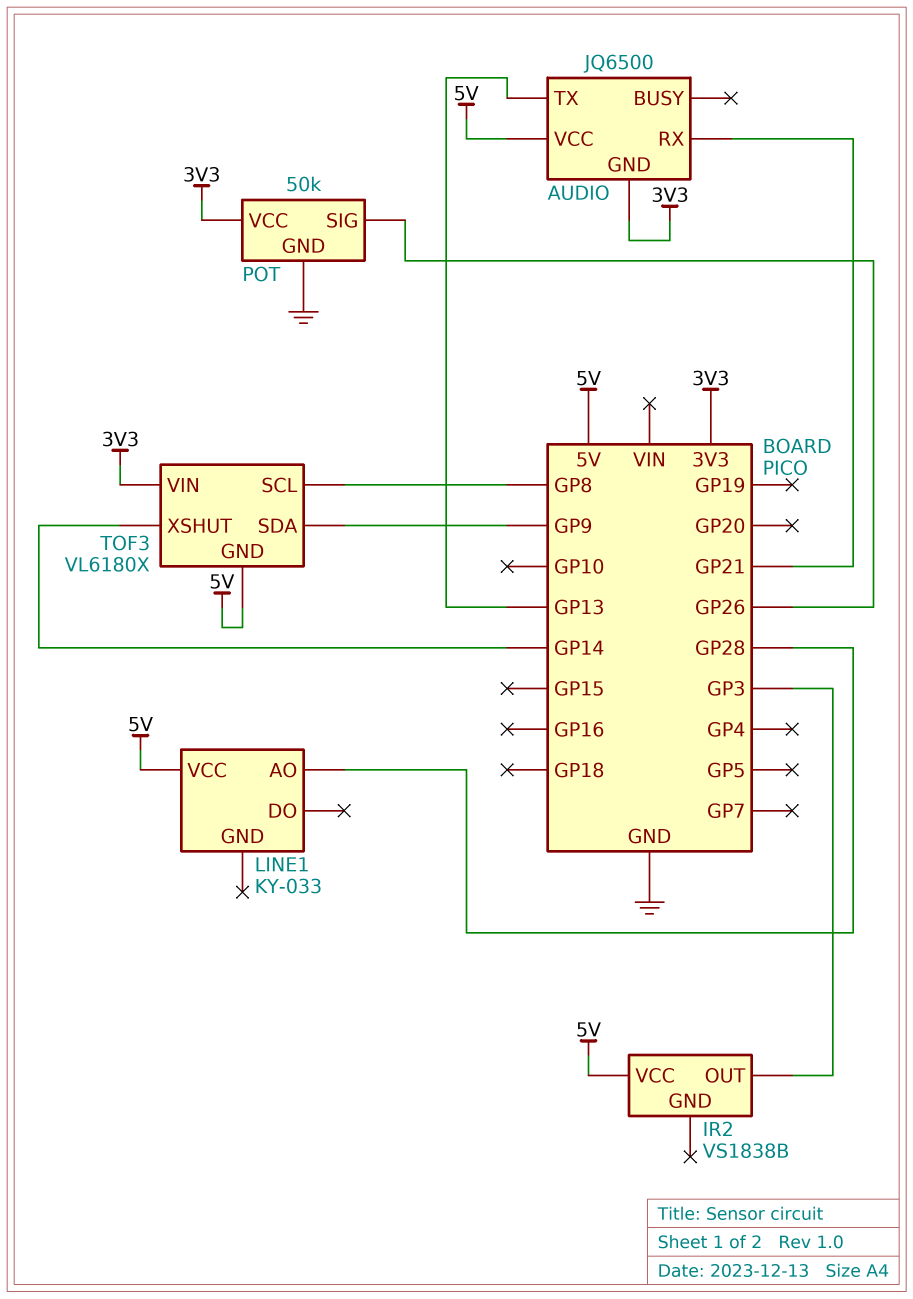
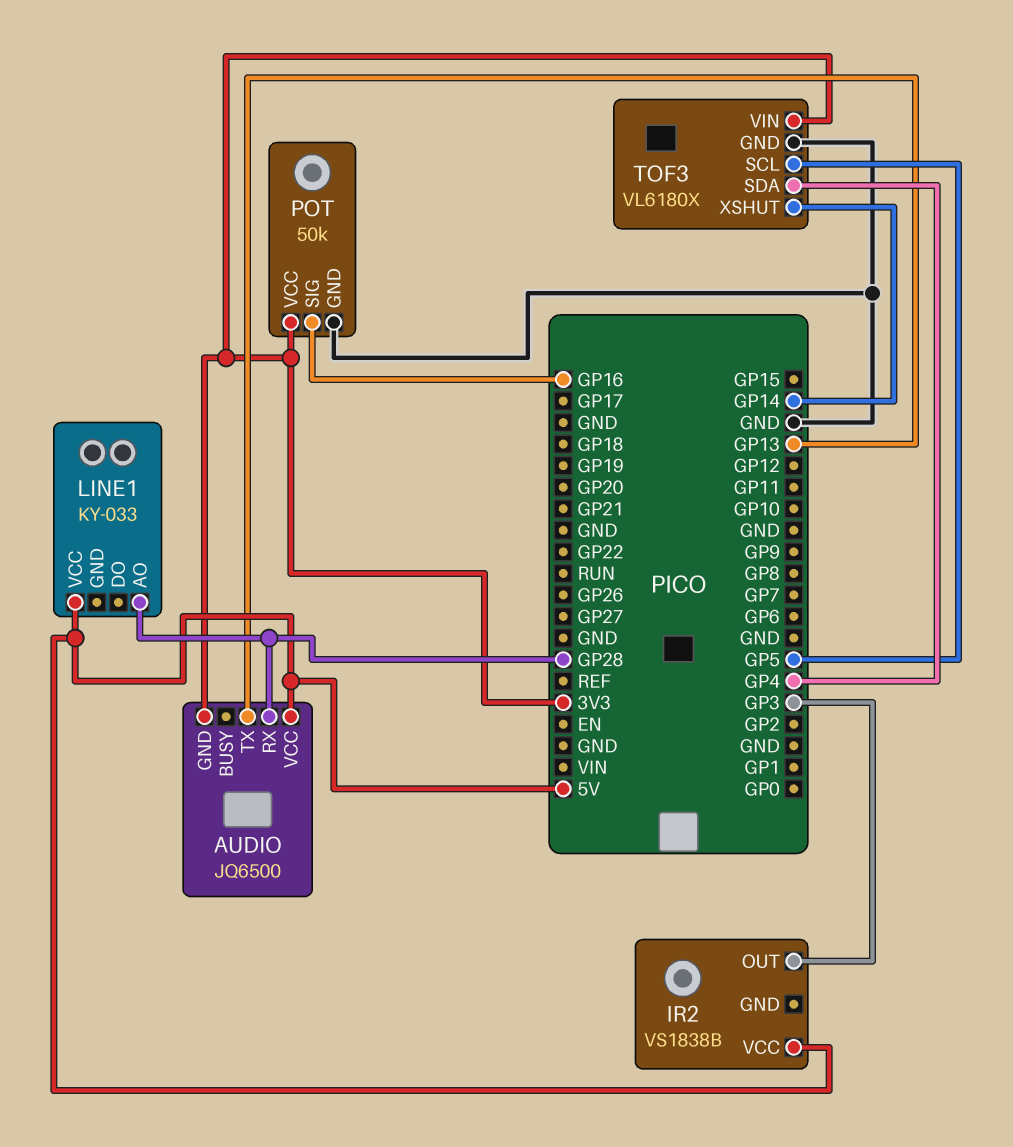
AUDIO pin RX: GP21 -> GP28
POT pin SIG: GP26 -> GP16
TOF3 pin GND: 5V -> GND
TOF3 pin SCL: GP8 -> GP5
TOF3 pin SDA: GP9 -> GP4

